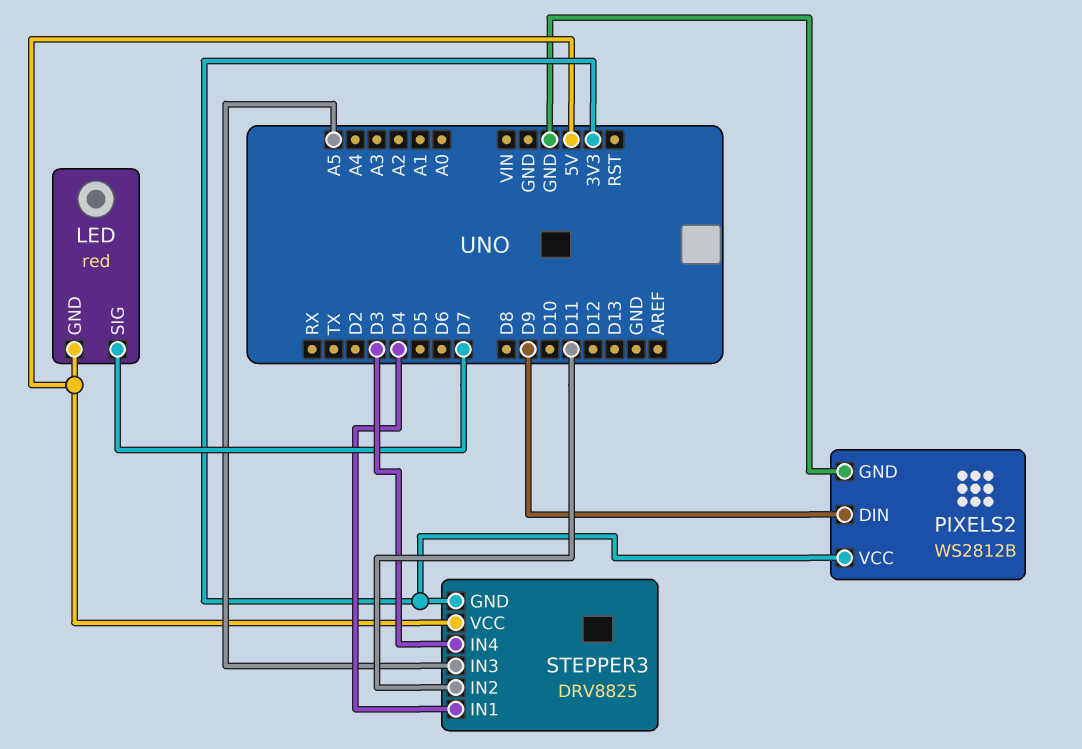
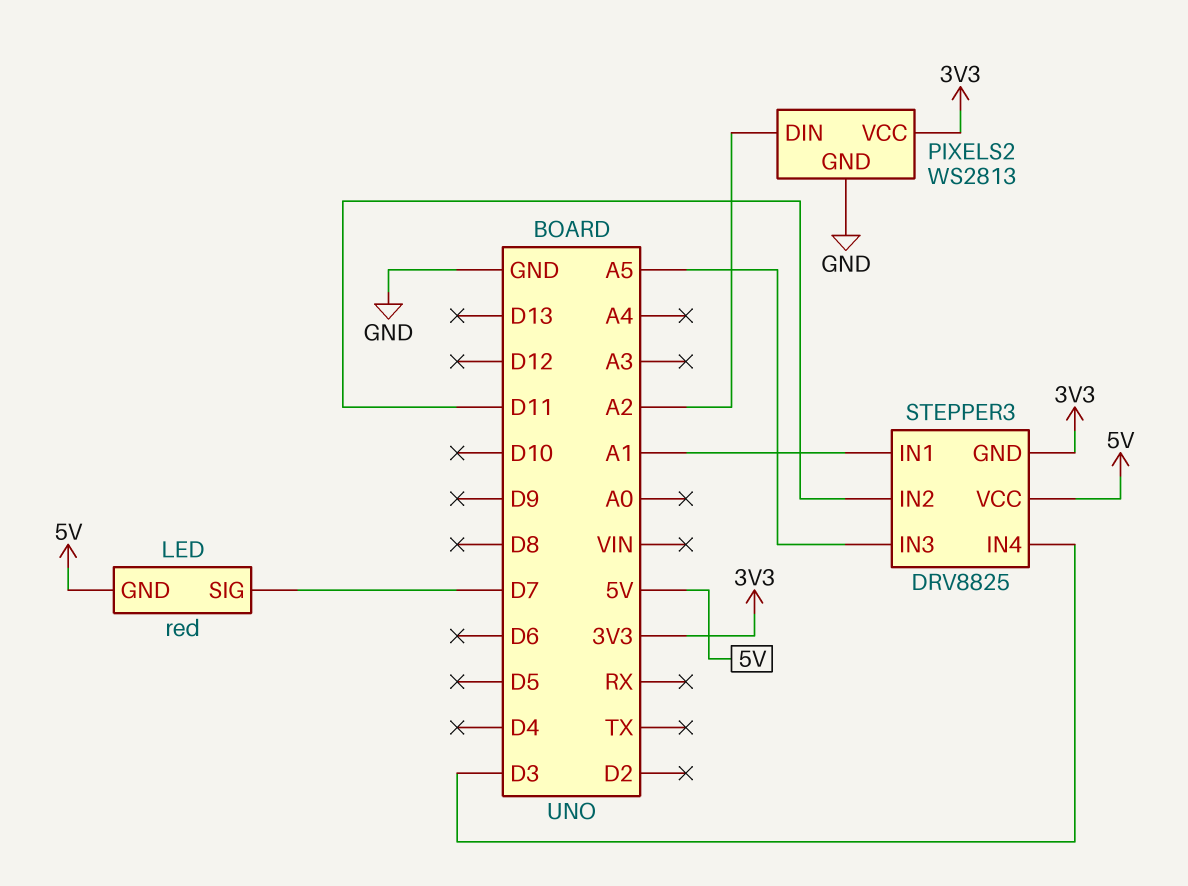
PIXELS2: WS2812B -> WS2813
PIXELS2 pin DIN: D9 -> A2
STEPPER3 pin IN1: D4 -> A1

